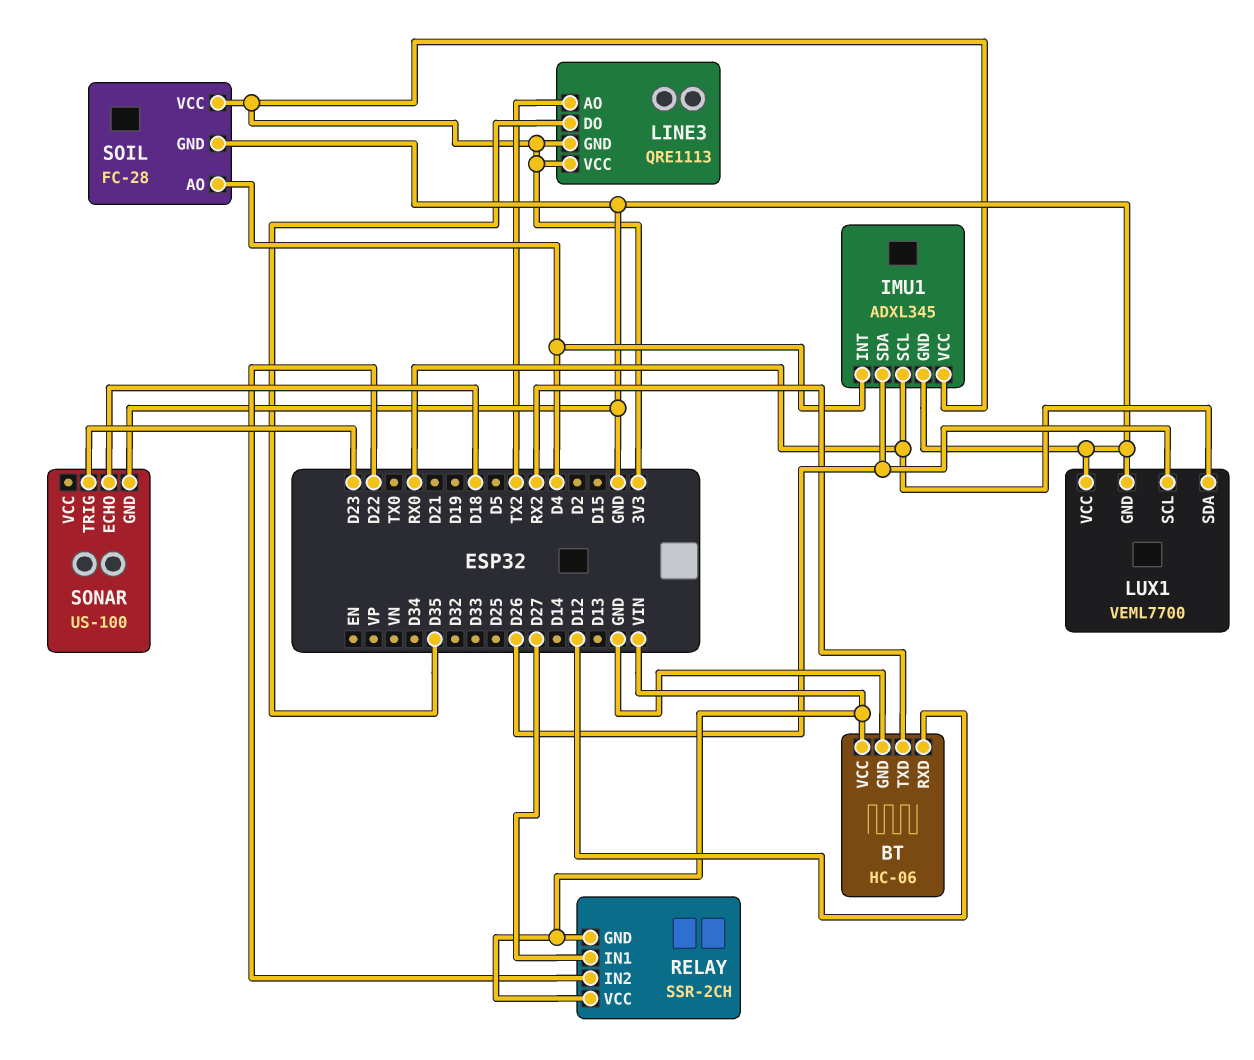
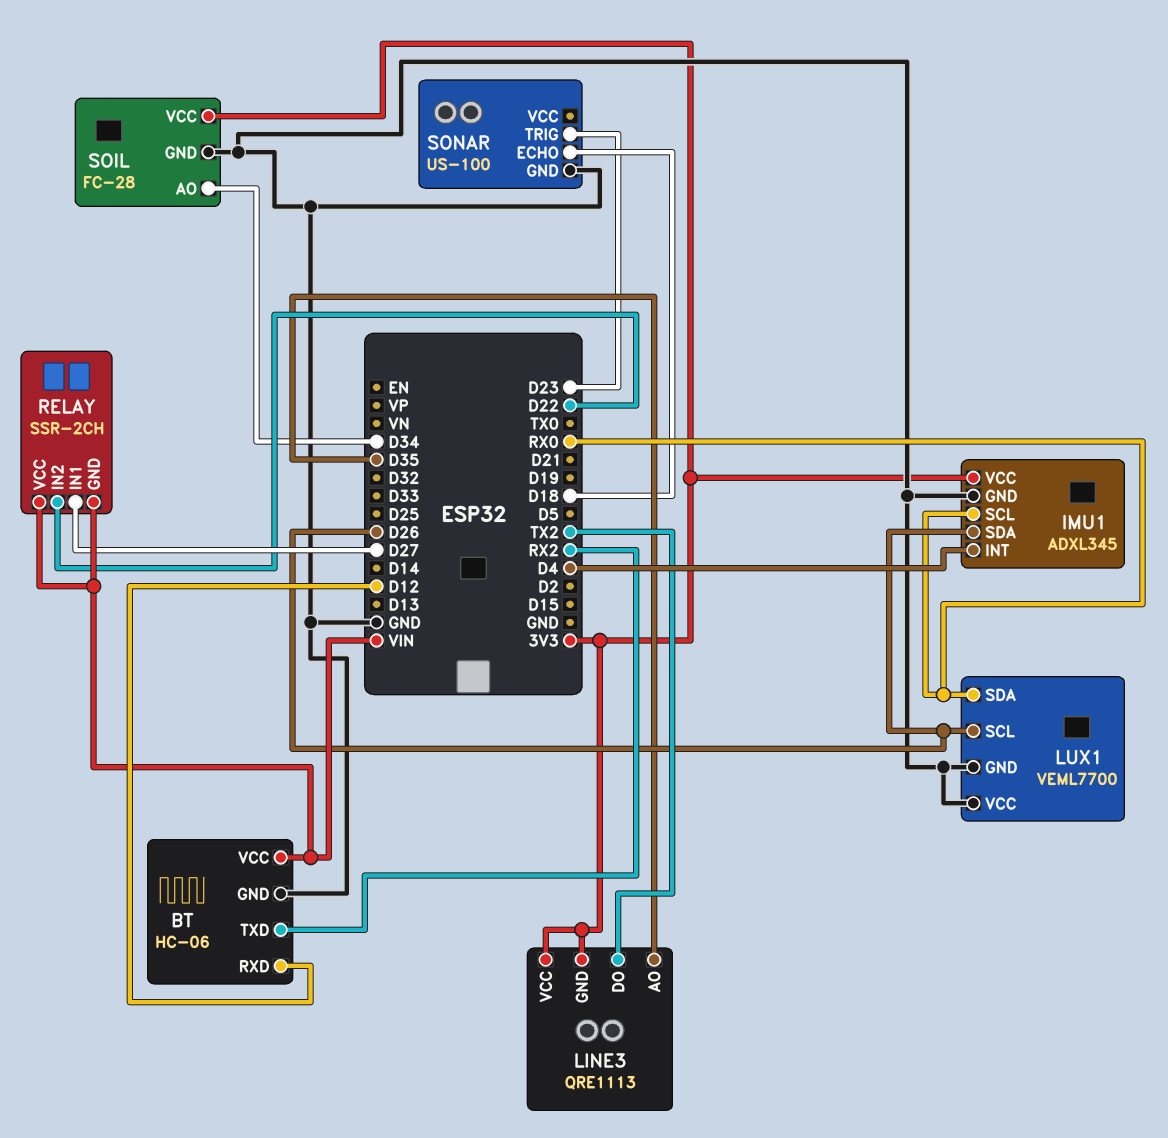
LINE3 pin AO: TX2 -> D35
LINE3 pin DO: D35 -> TX2
SOIL pin AO: D4 -> D34

